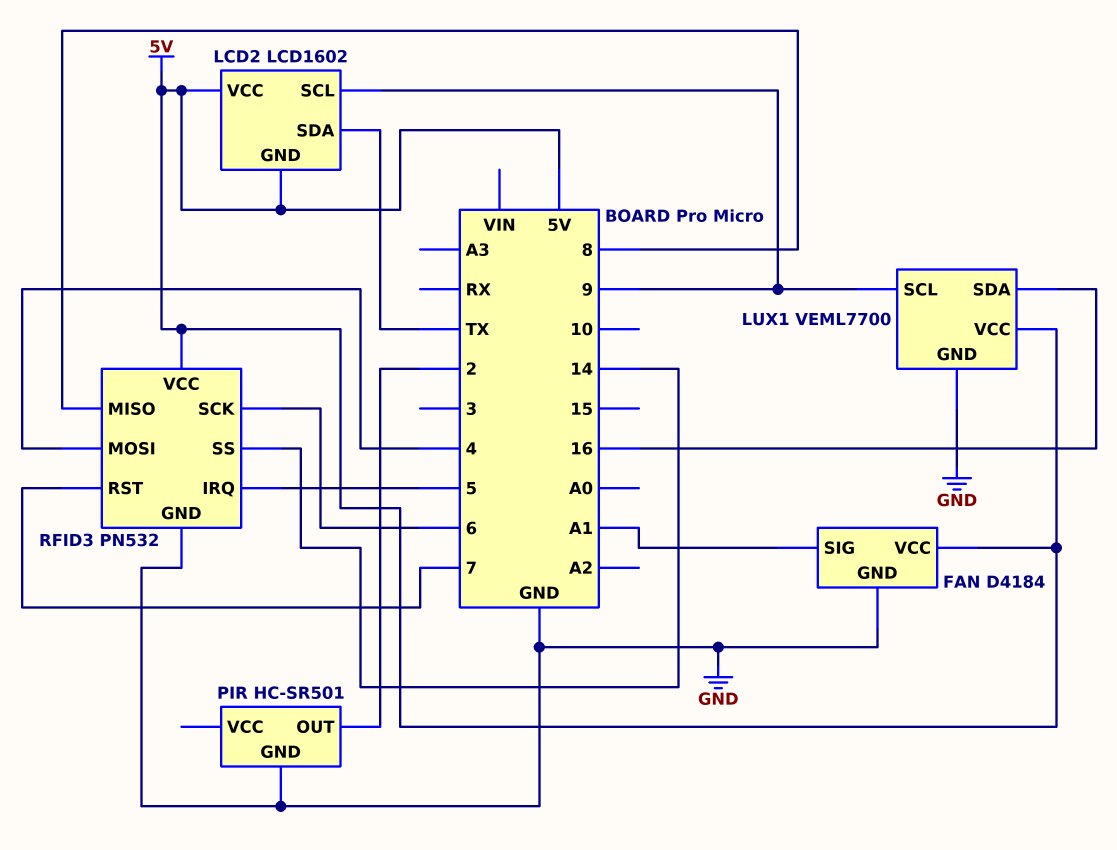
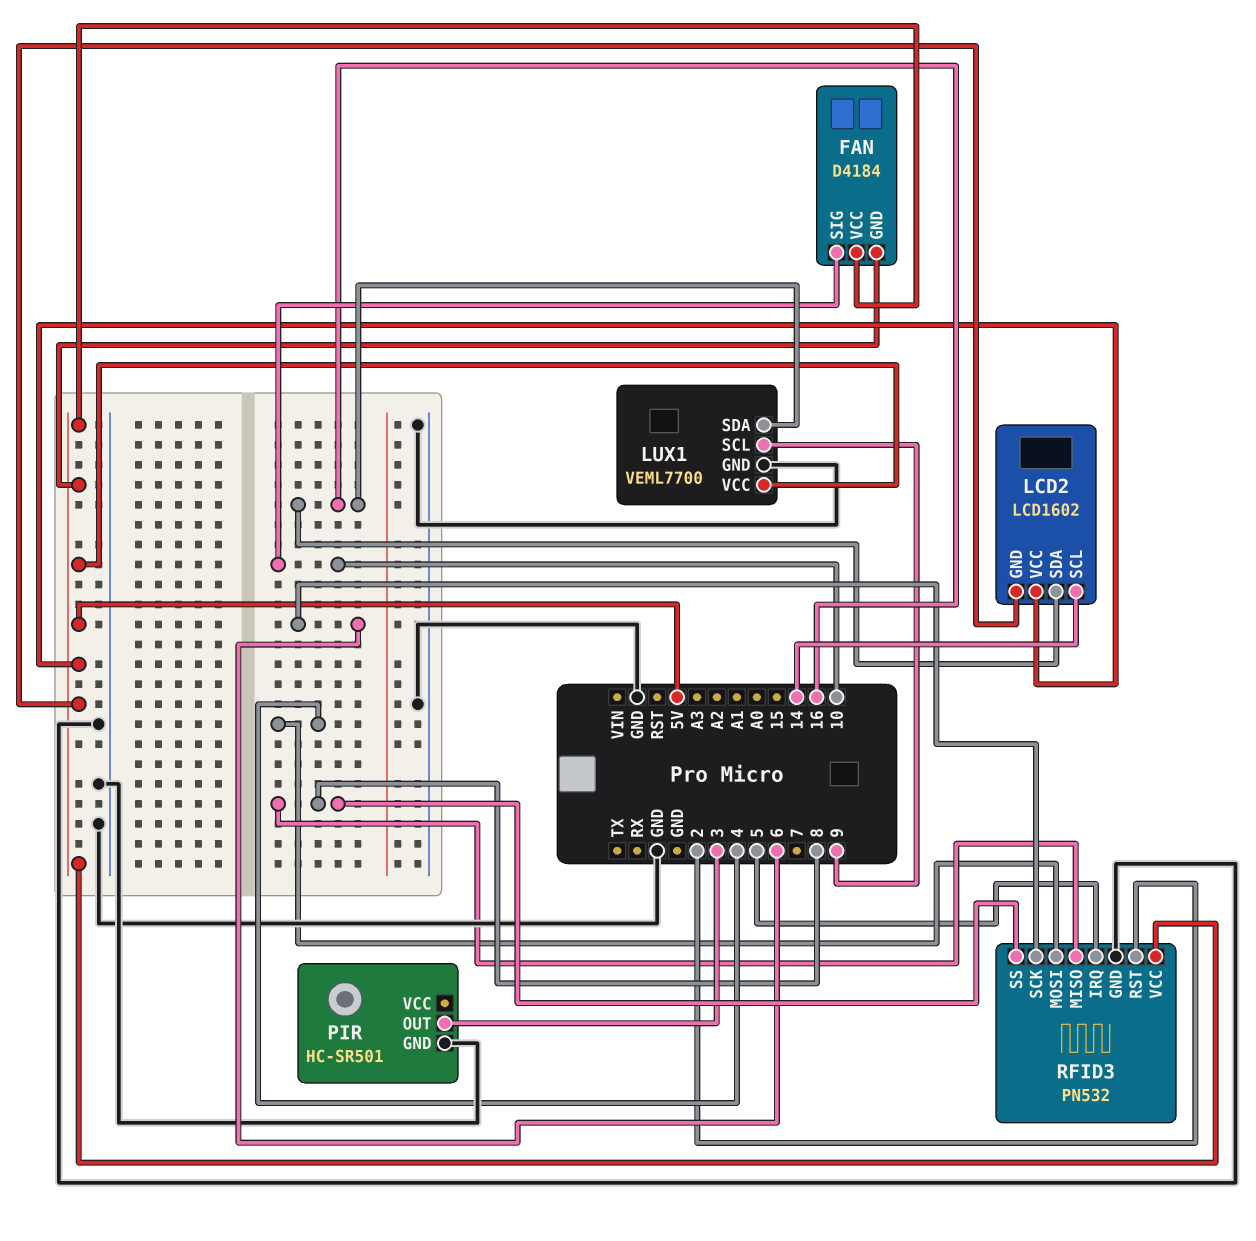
FAN pin GND: GND -> 5V
FAN pin SIG: A1 -> 10
LCD2 pin SCL: 9 -> 14
LCD2 pin SDA: TX -> 16
PIR pin OUT: 2 -> 3
RFID3 pin RST: 7 -> 2
RFID3 pin SS: 14 -> 8

